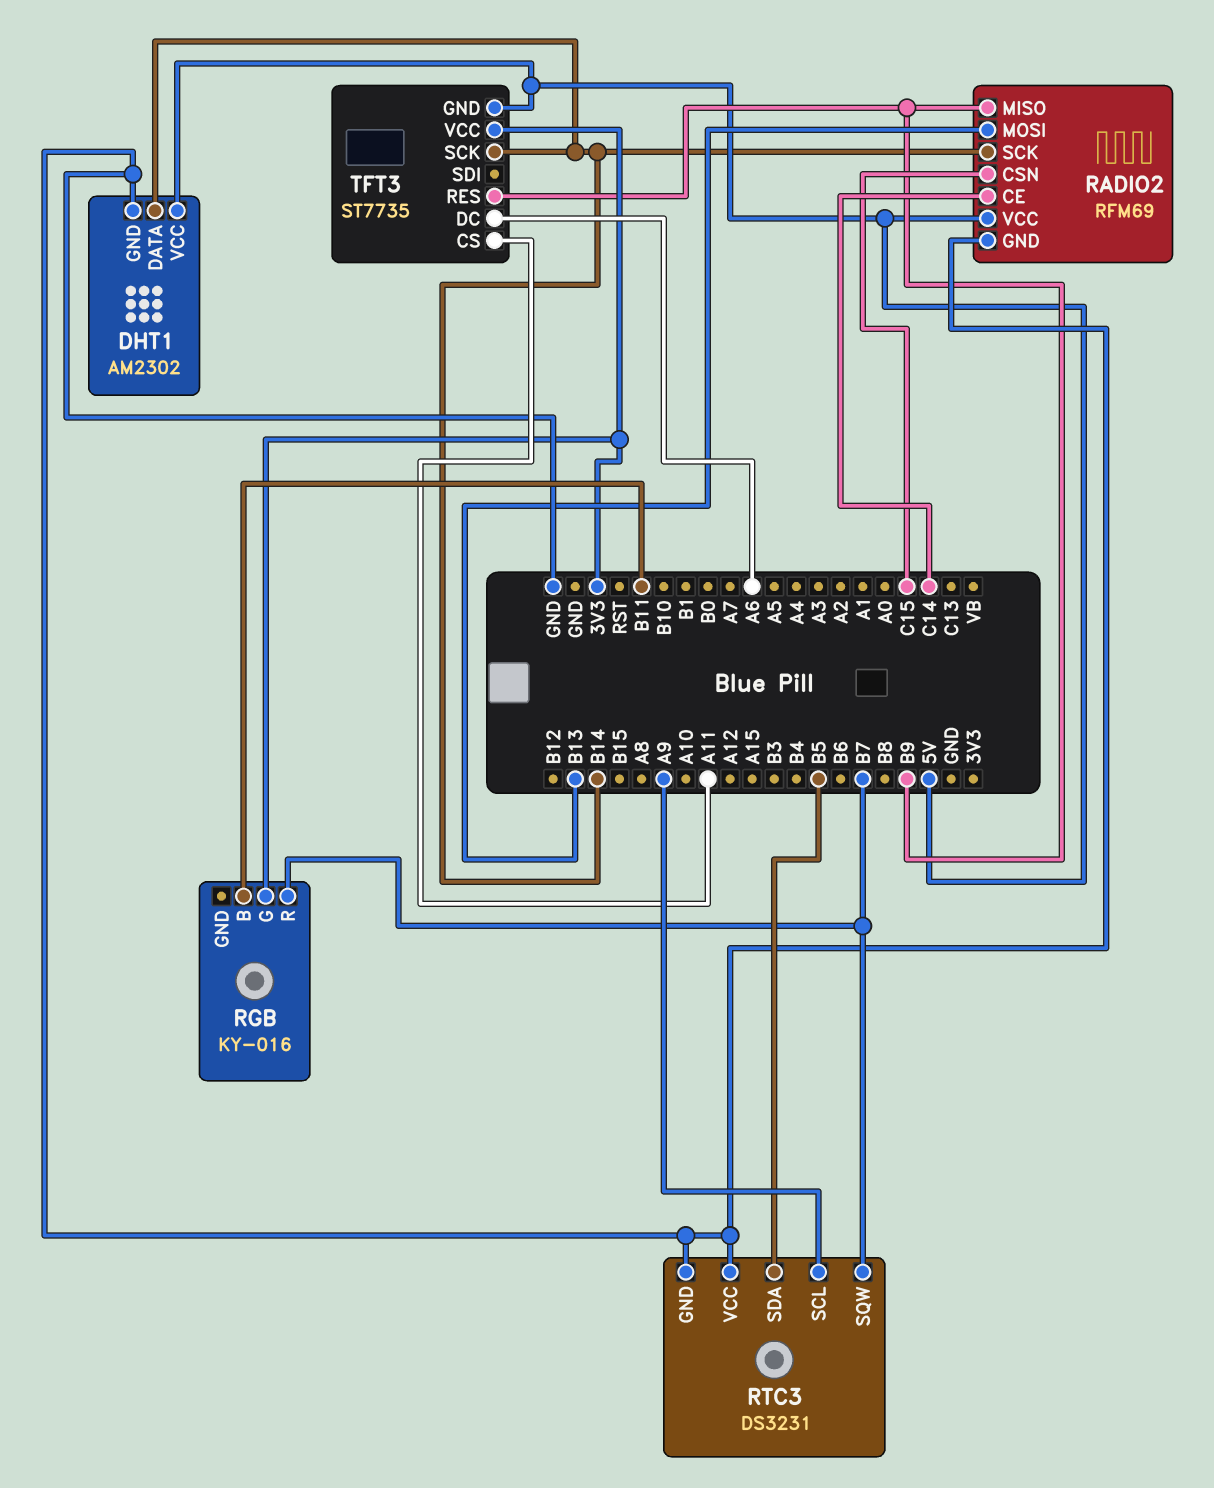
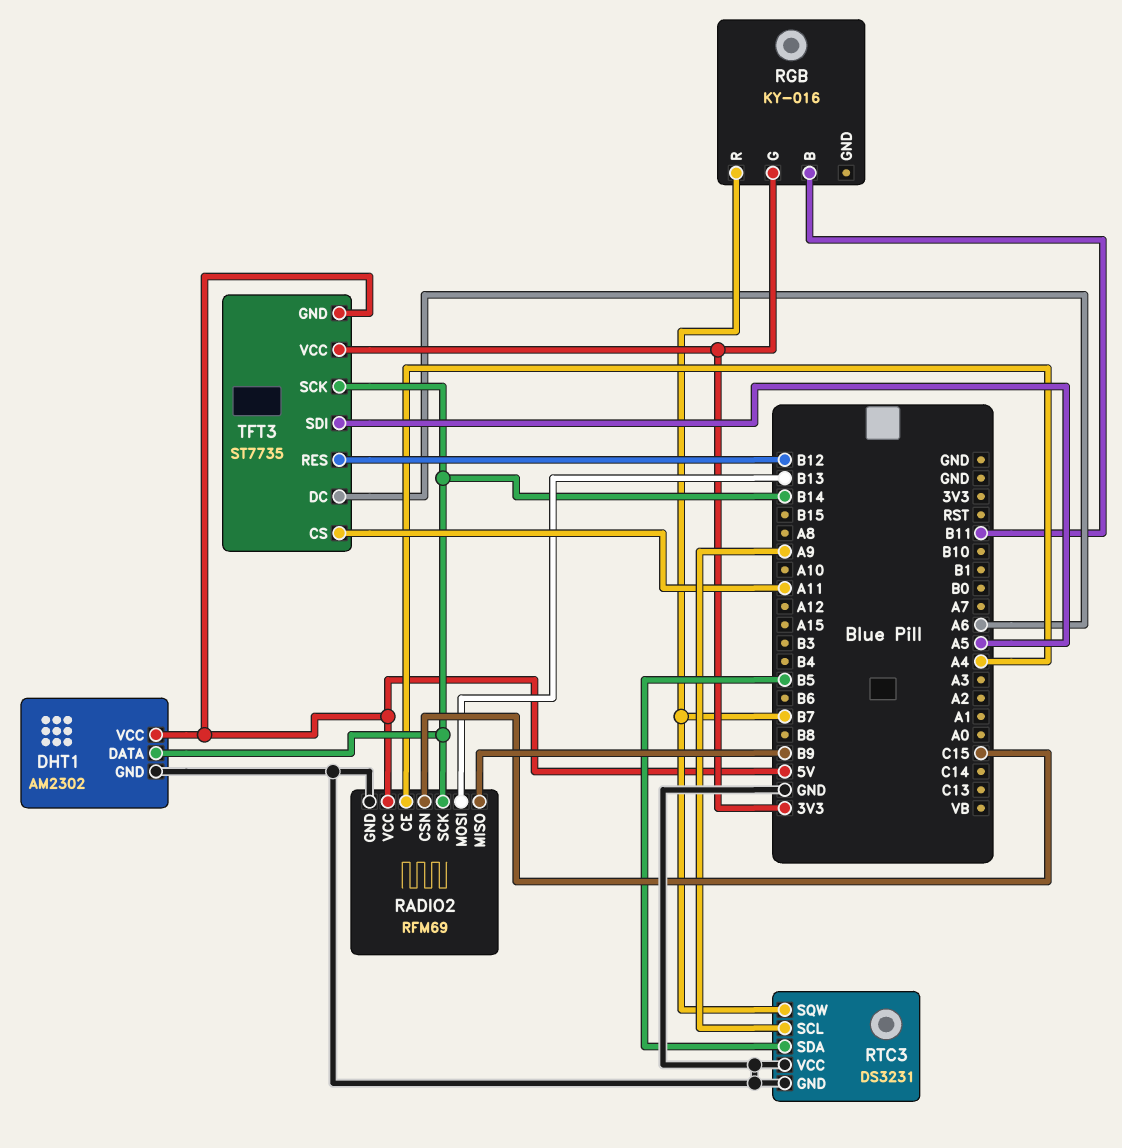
RADIO2 pin CE: C14 -> A4
TFT3 pin RES: B9 -> B12
TFT3 pin SDI: none -> A5

